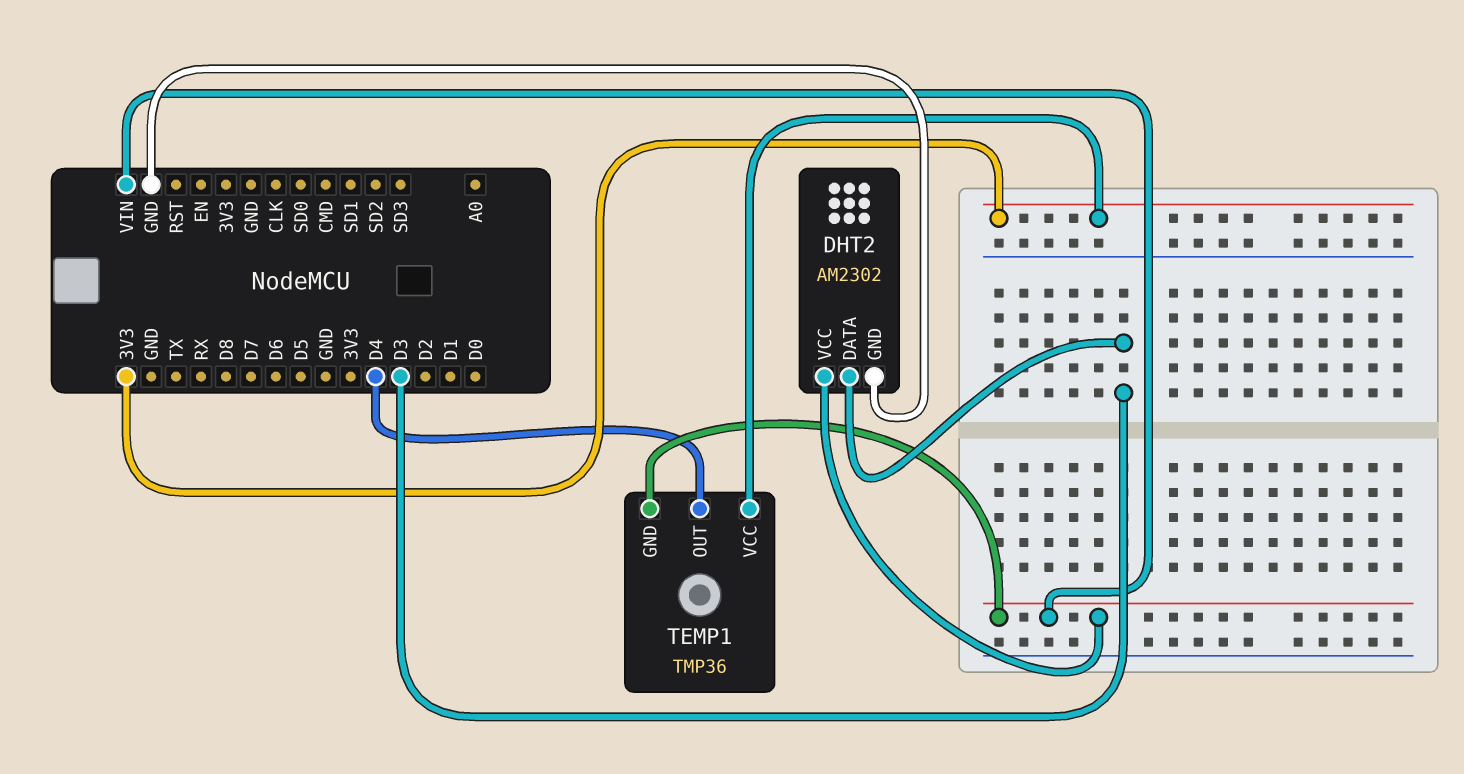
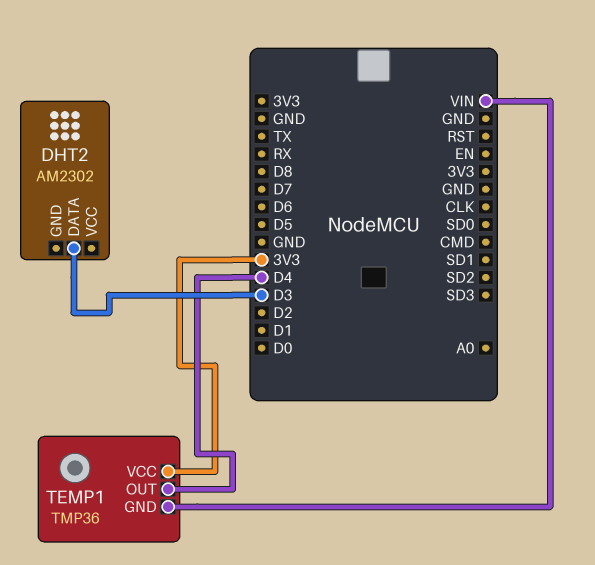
DHT2 pin GND: GND -> none
DHT2 pin VCC: VIN -> none

